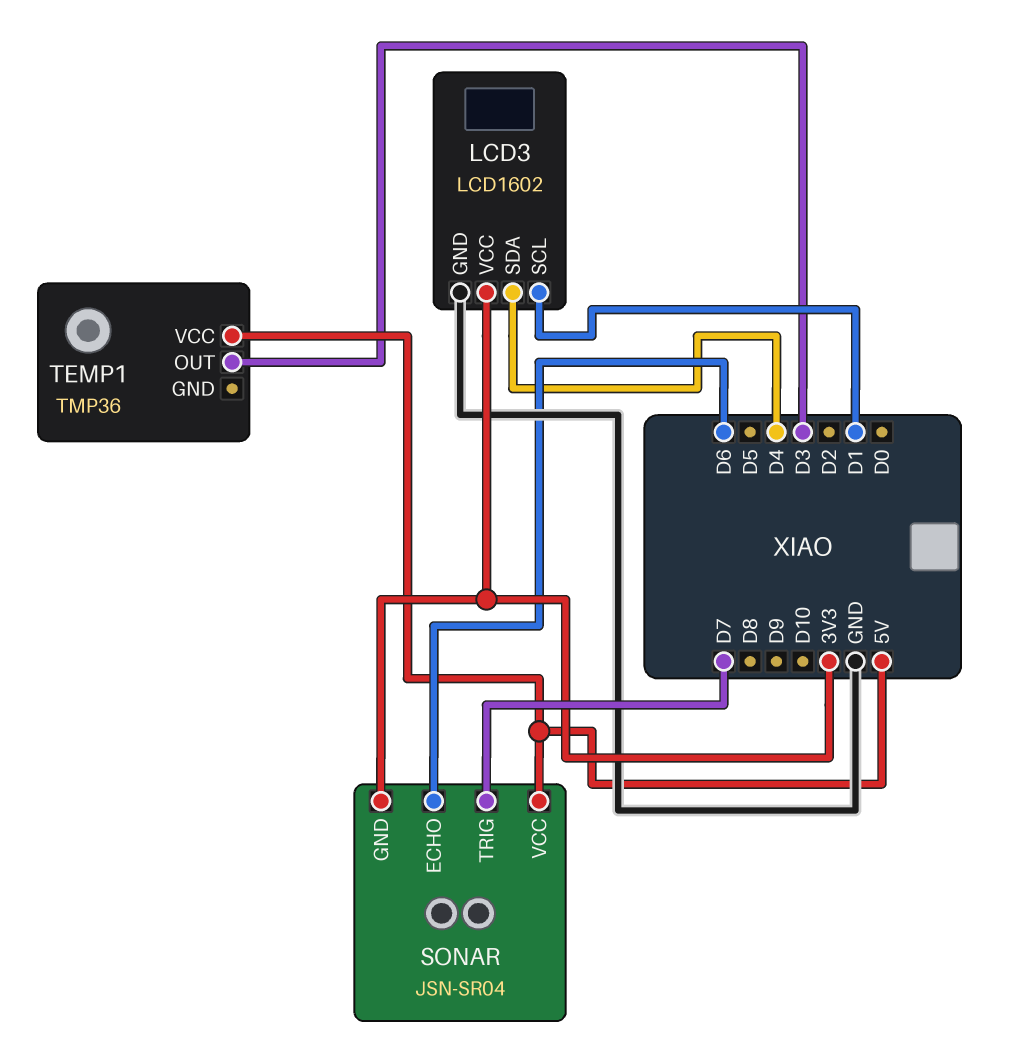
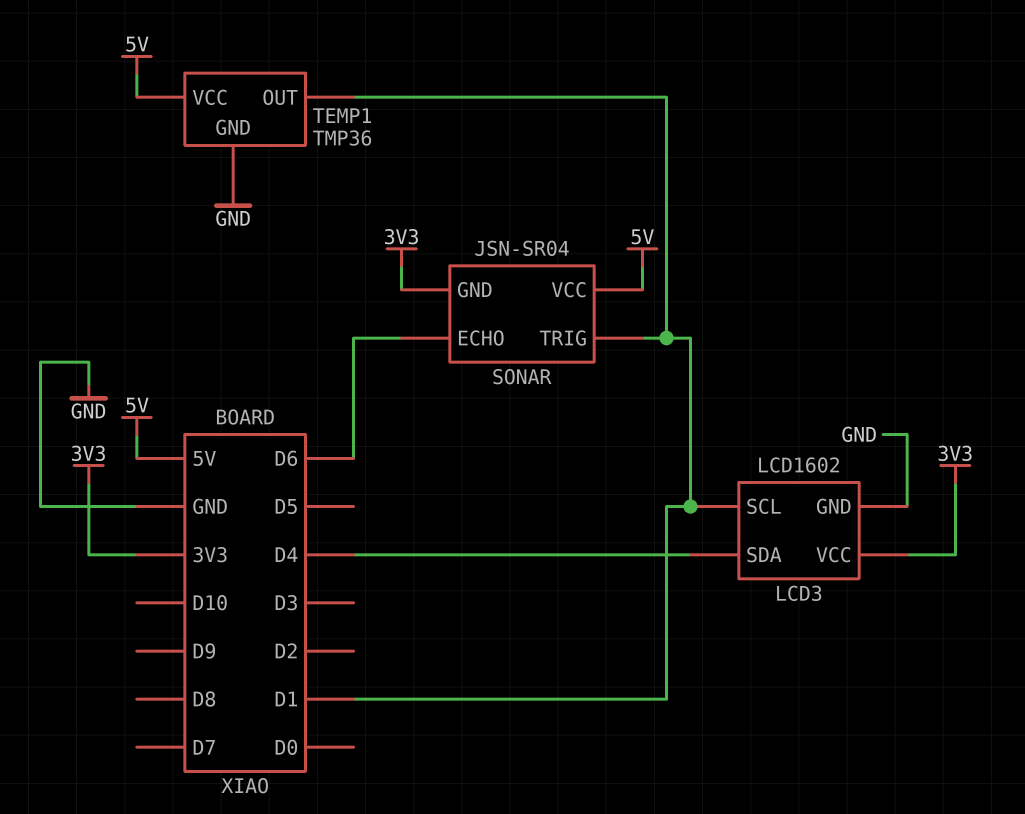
SONAR pin TRIG: D7 -> D1
TEMP1 pin GND: none -> GND
TEMP1 pin OUT: D3 -> D1

